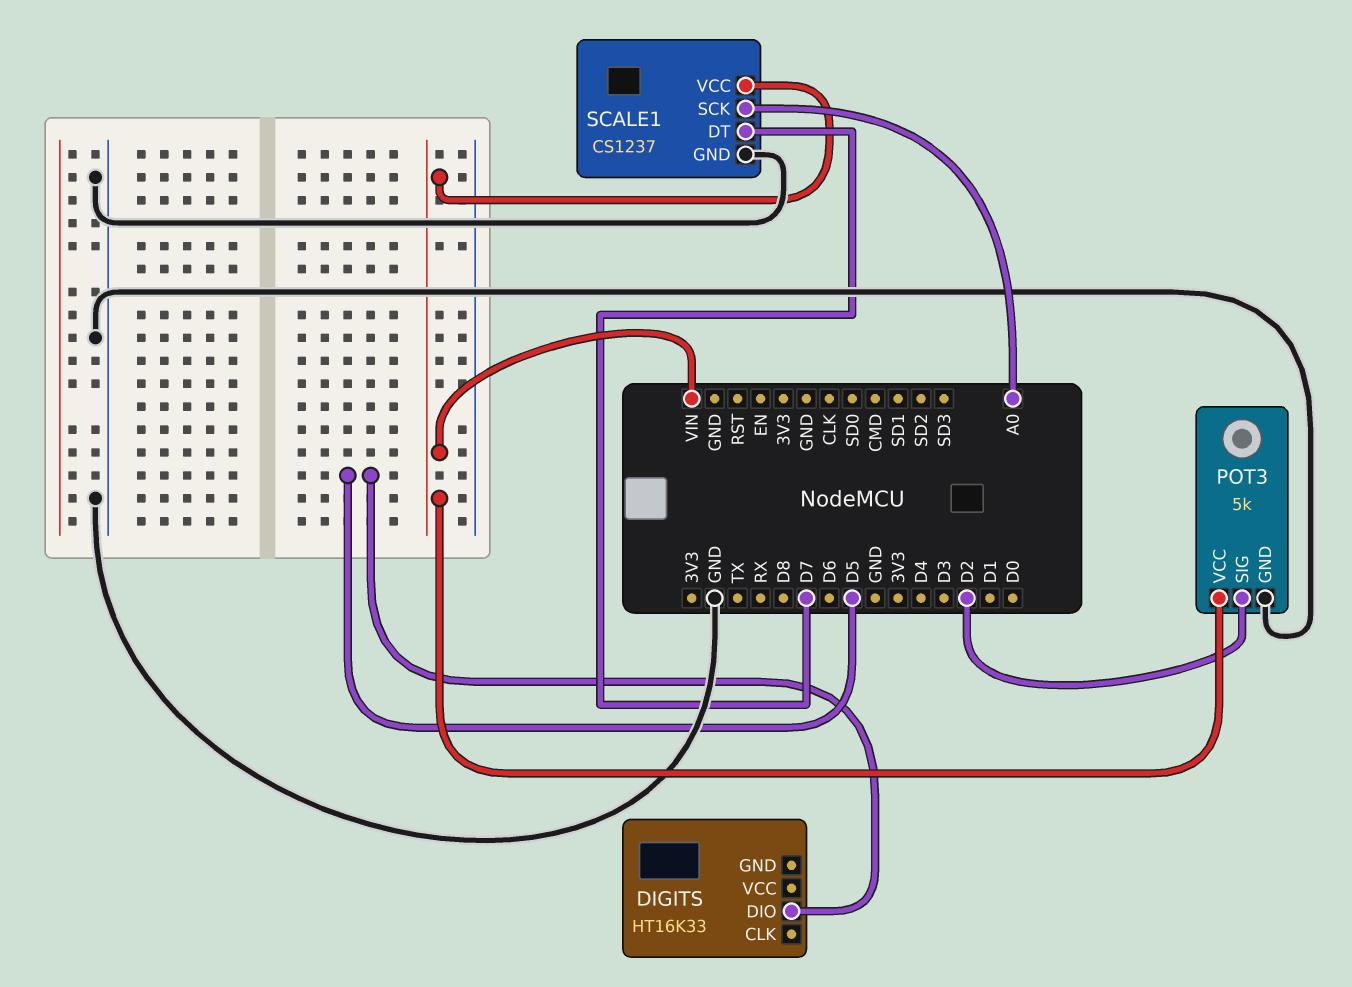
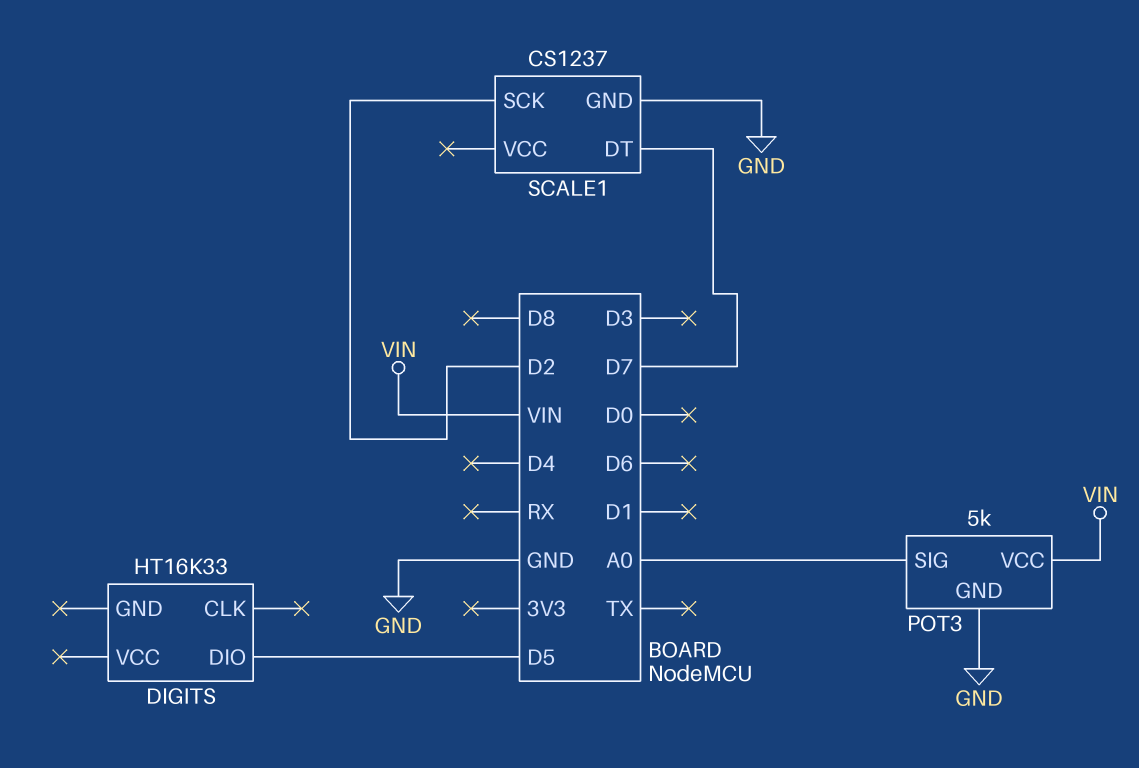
POT3 pin SIG: D2 -> A0
SCALE1 pin SCK: A0 -> D2
SCALE1 pin VCC: VIN -> none

